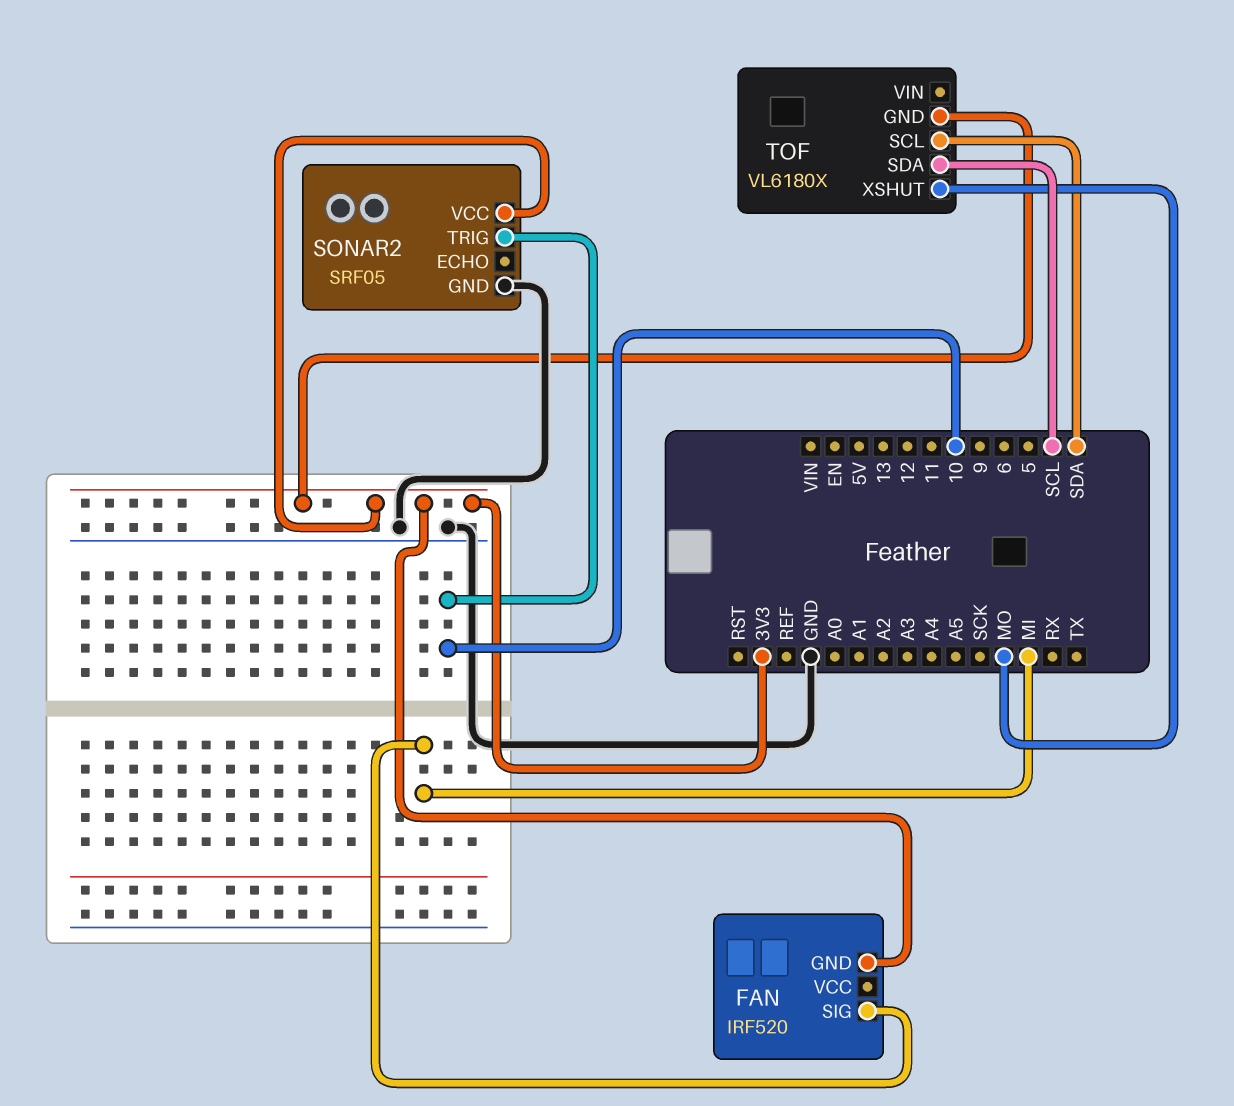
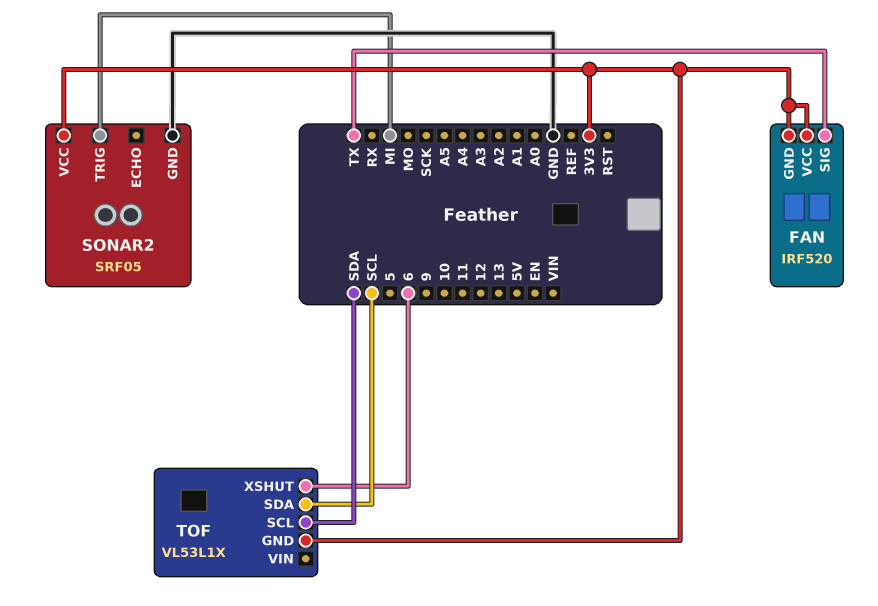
FAN pin SIG: MI -> TX
FAN pin VCC: none -> 3V3
SONAR2 pin TRIG: 10 -> MI
TOF: VL6180X -> VL53L1X
TOF pin XSHUT: MO -> 6

